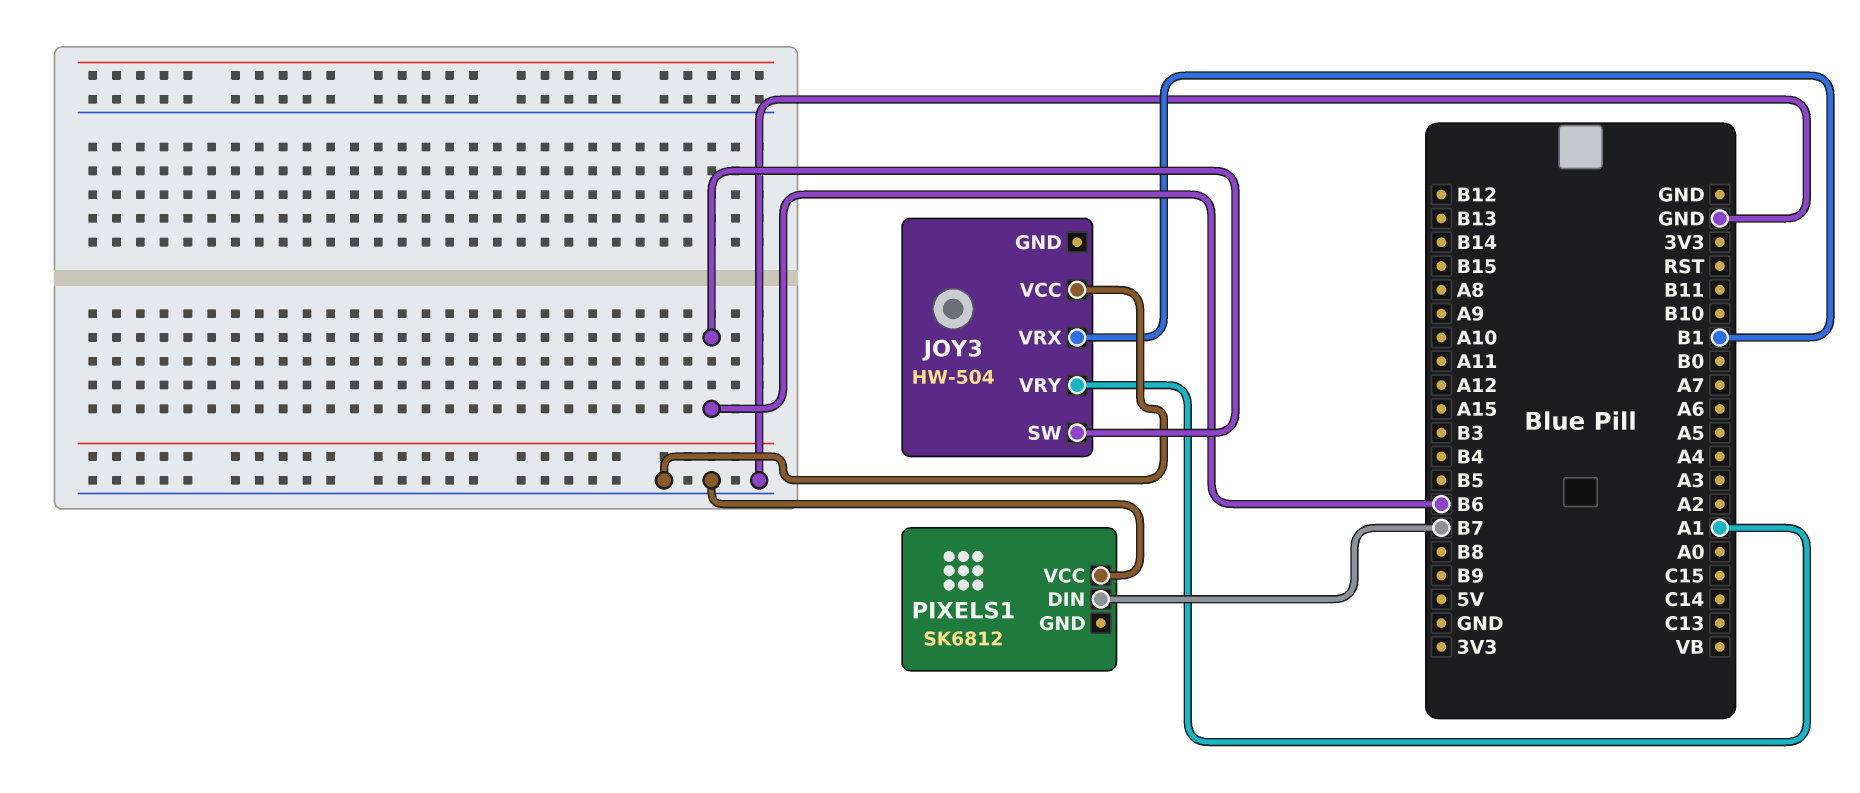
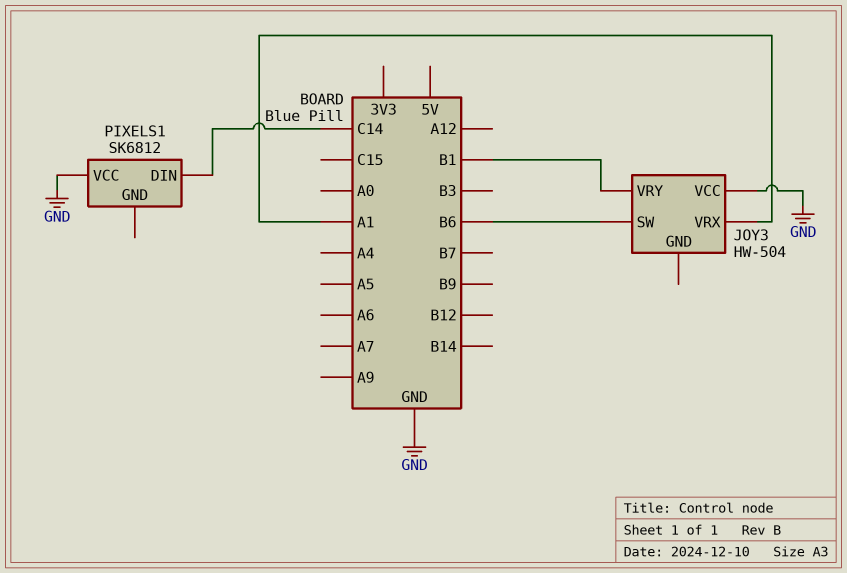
JOY3 pin VRX: B1 -> A1
JOY3 pin VRY: A1 -> B1
PIXELS1 pin DIN: B7 -> C14

